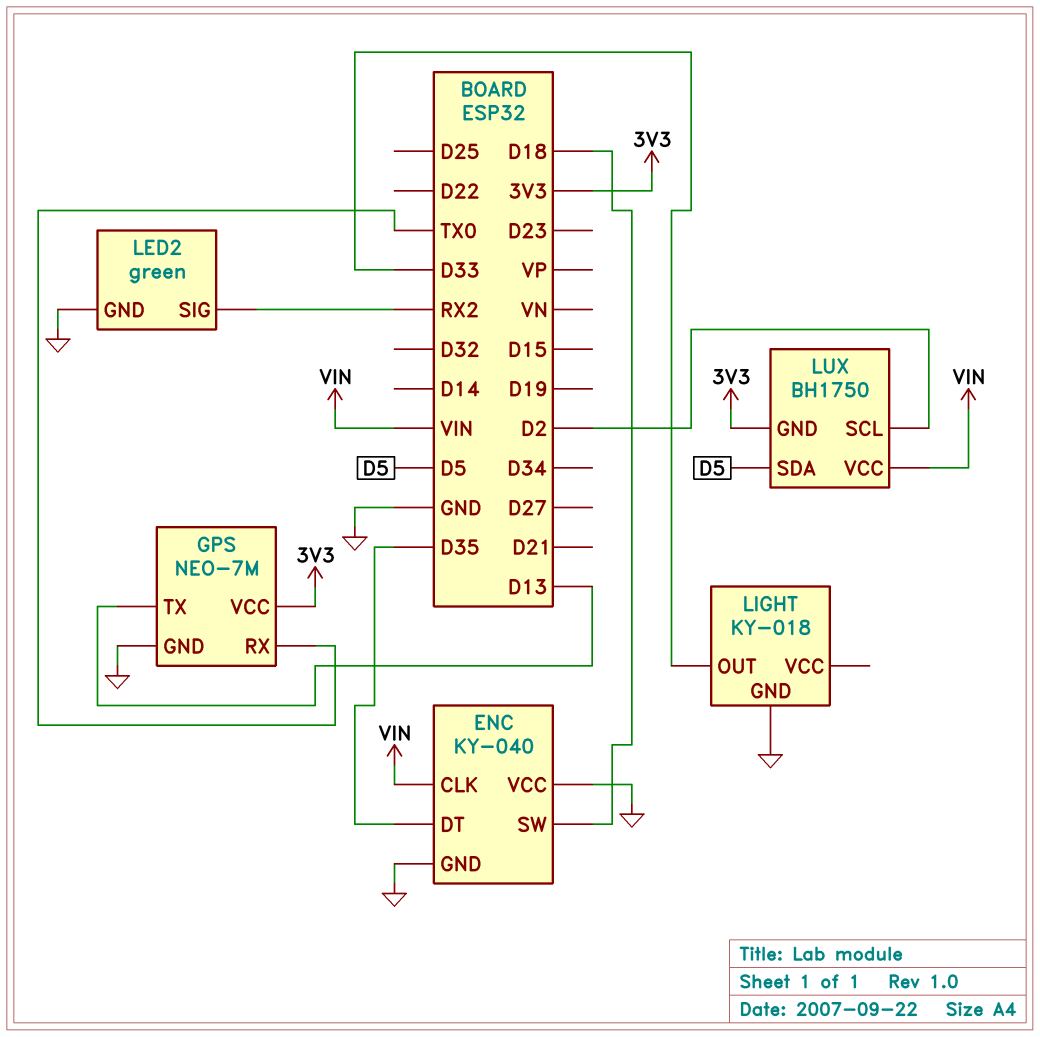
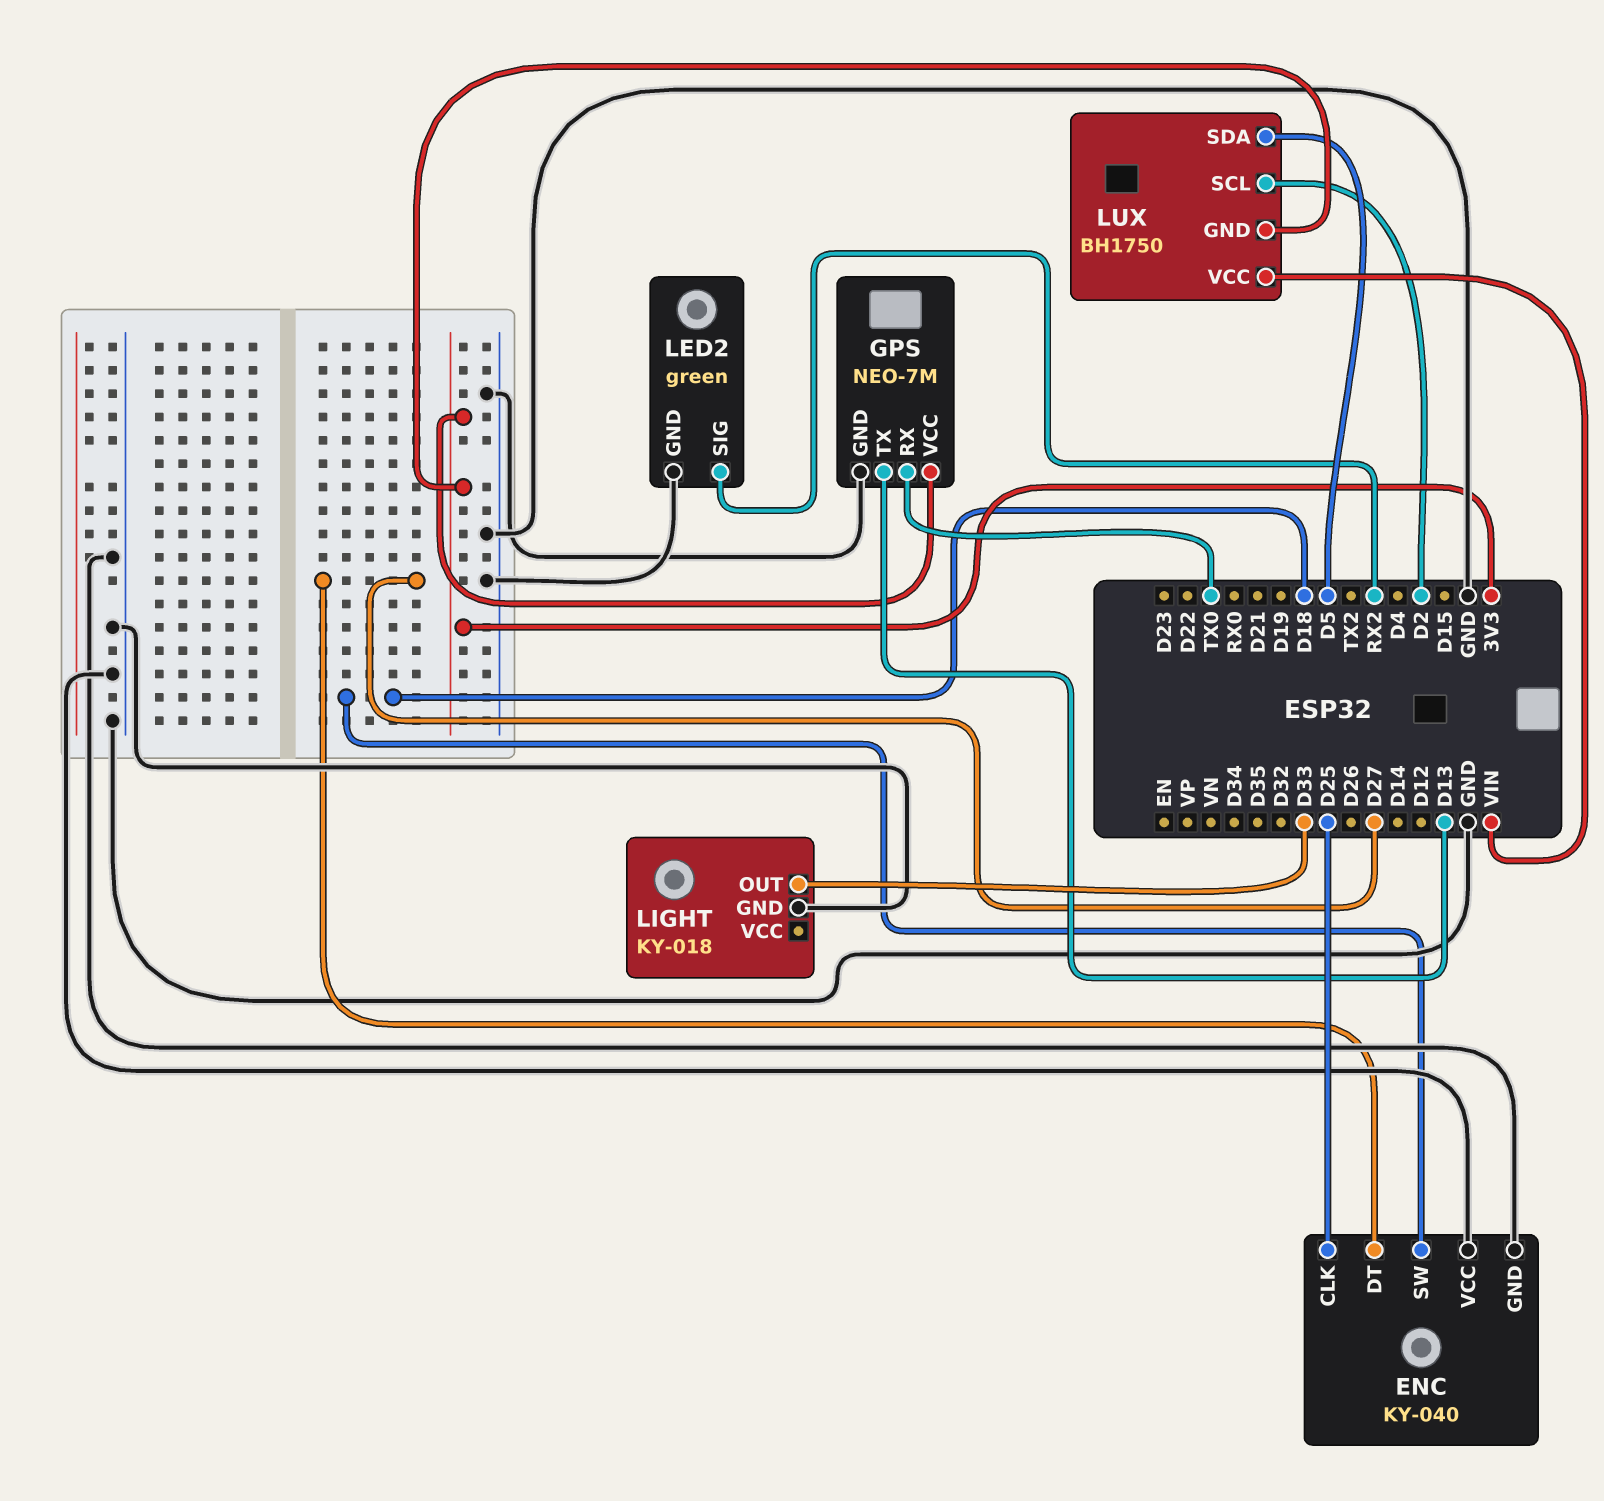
ENC pin CLK: VIN -> D25
ENC pin DT: D35 -> D27

